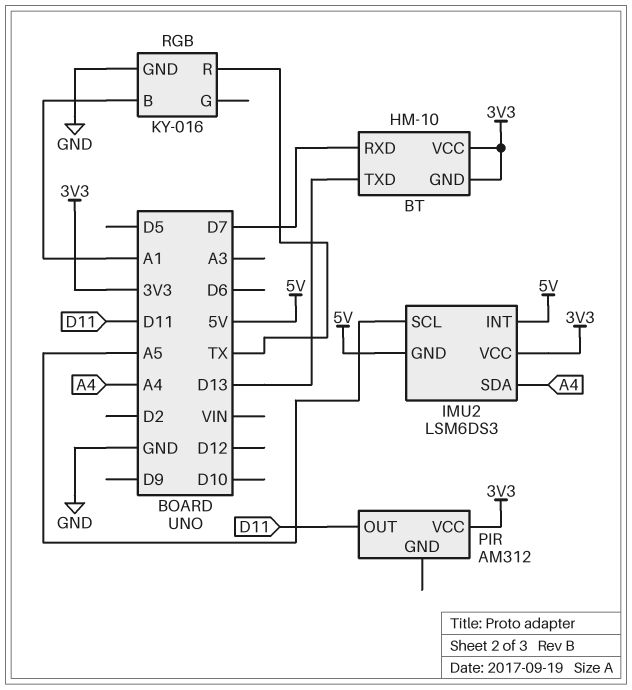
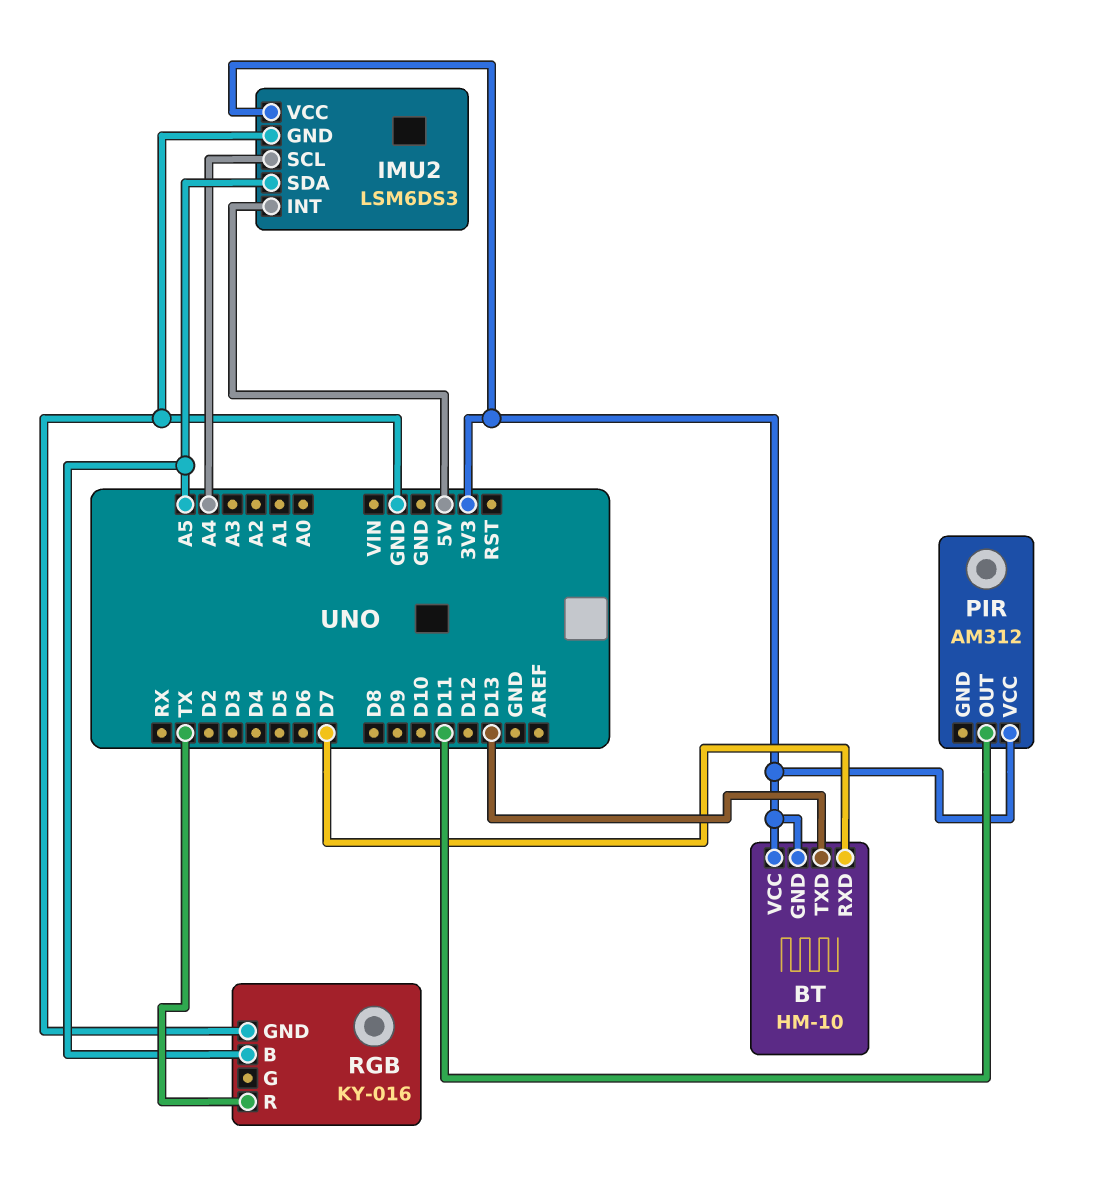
IMU2 pin GND: 5V -> GND
IMU2 pin SCL: A5 -> A4
IMU2 pin SDA: A4 -> A5
RGB pin B: A1 -> A5

